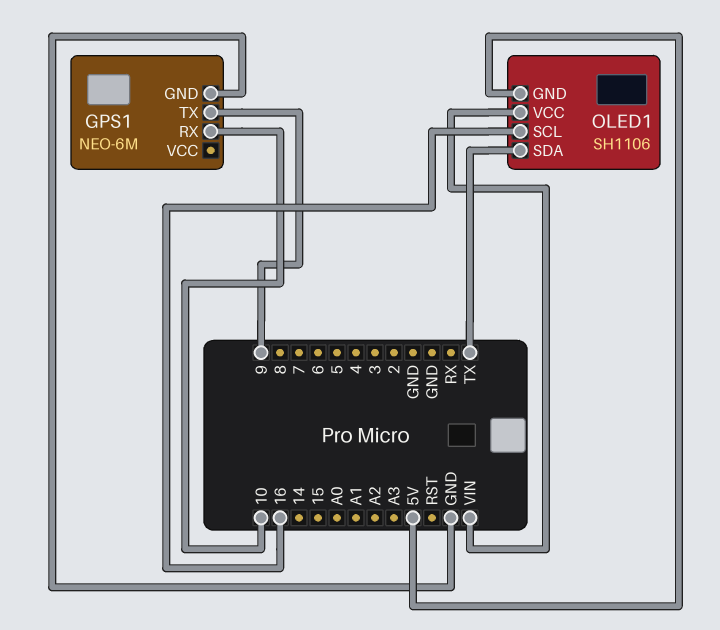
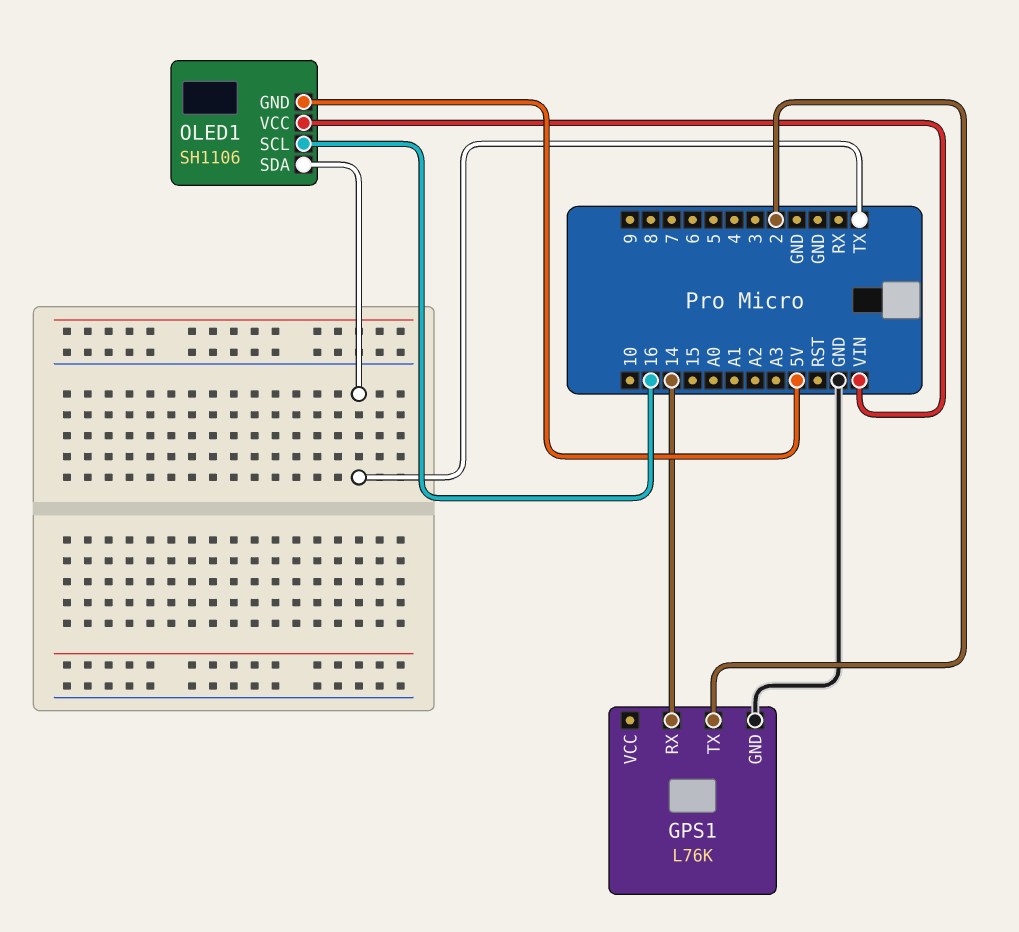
GPS1: NEO-6M -> L76K
GPS1 pin RX: 10 -> 14
GPS1 pin TX: 9 -> 2

